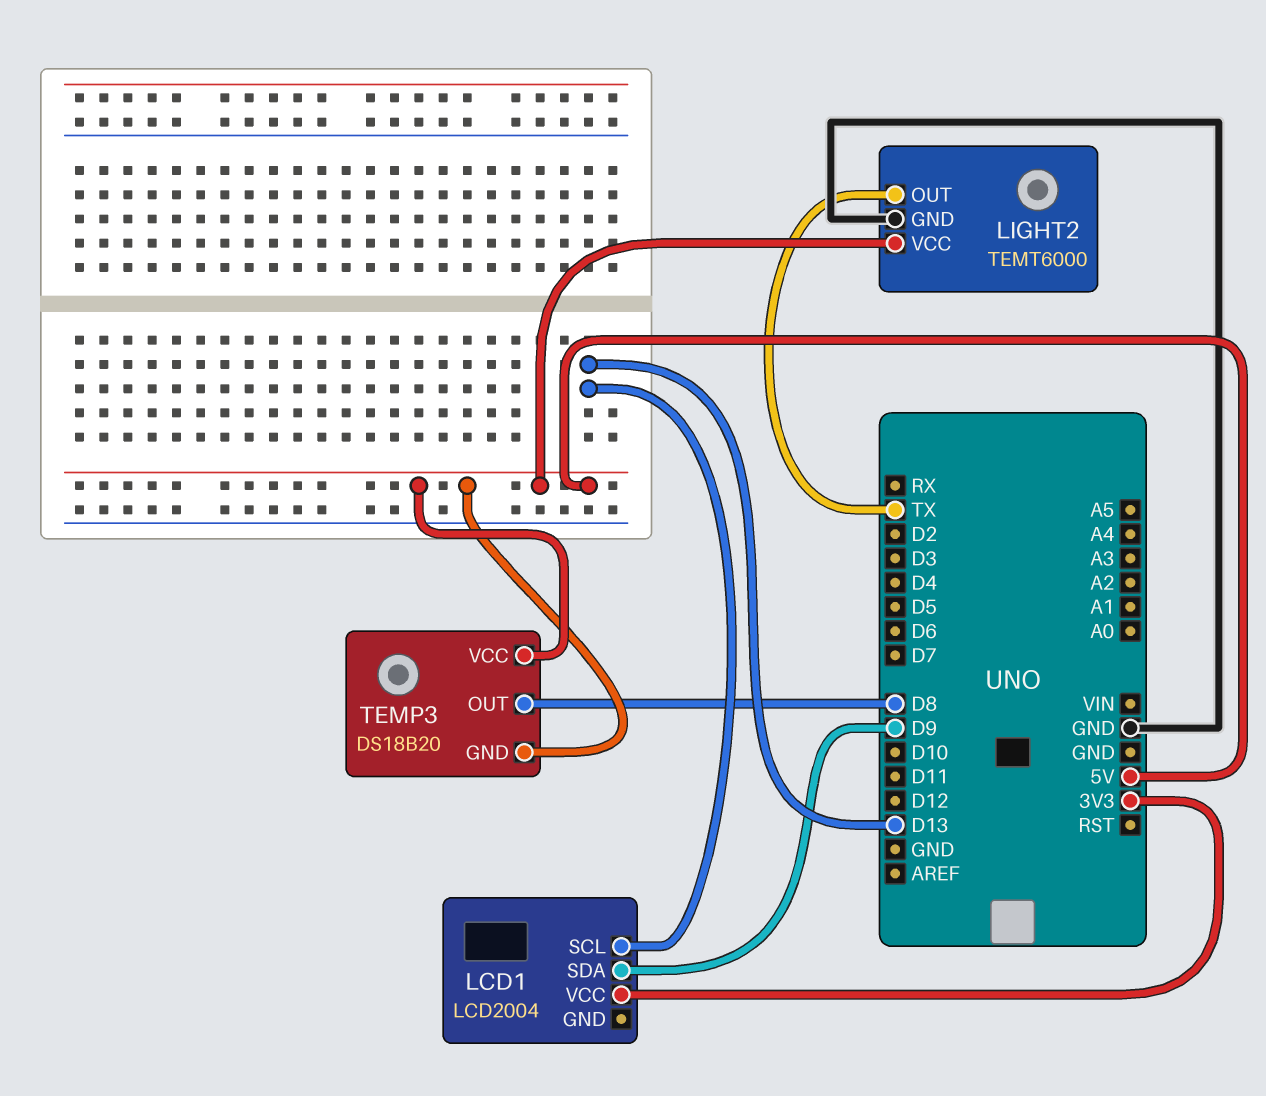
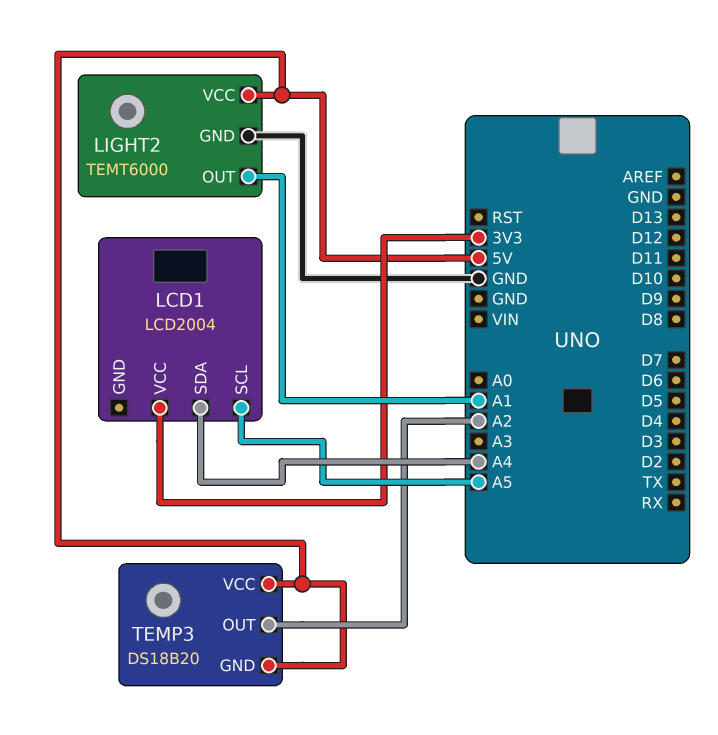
LCD1 pin SCL: D13 -> A5
LCD1 pin SDA: D9 -> A4
LIGHT2 pin OUT: TX -> A1
TEMP3 pin OUT: D8 -> A2

